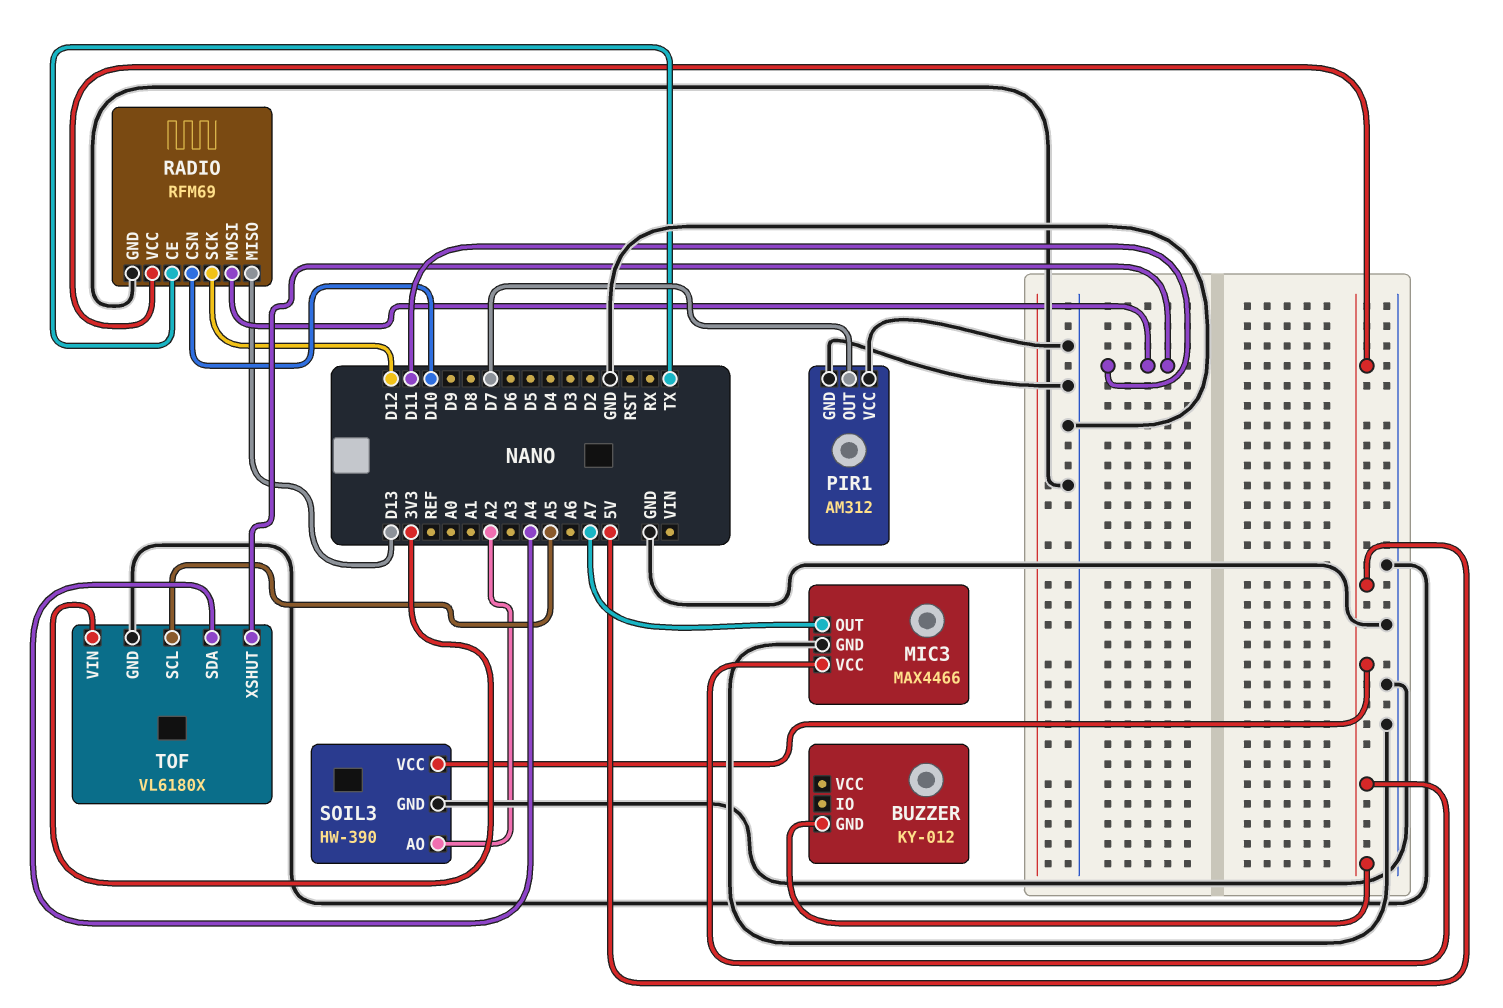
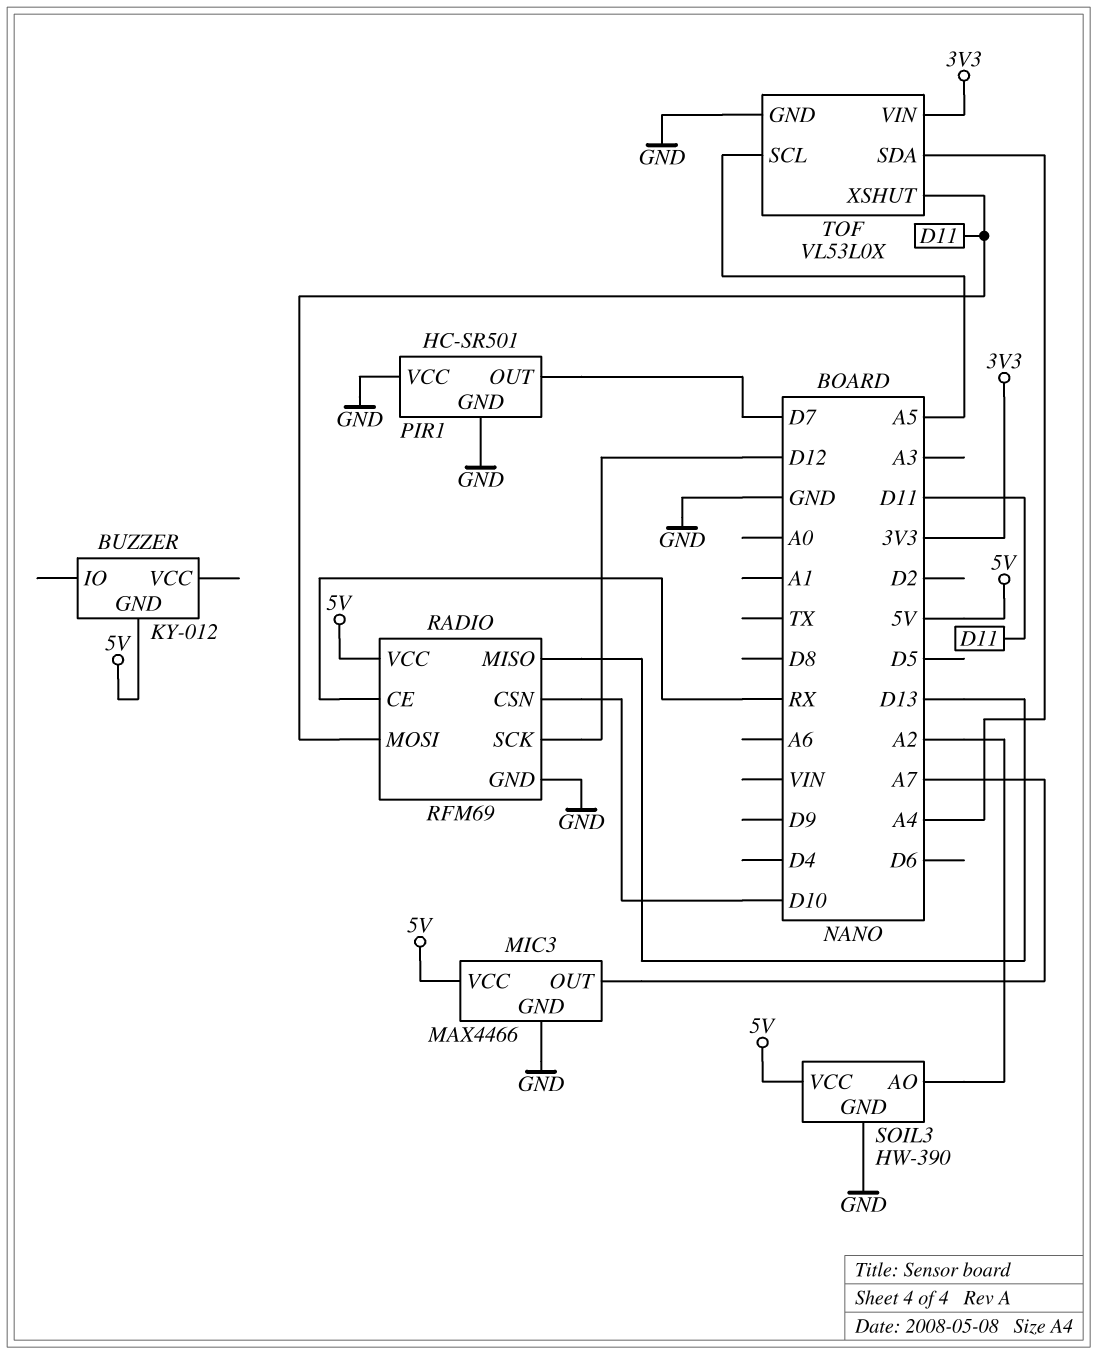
PIR1: AM312 -> HC-SR501
RADIO pin CE: TX -> RX
TOF: VL6180X -> VL53L0X

